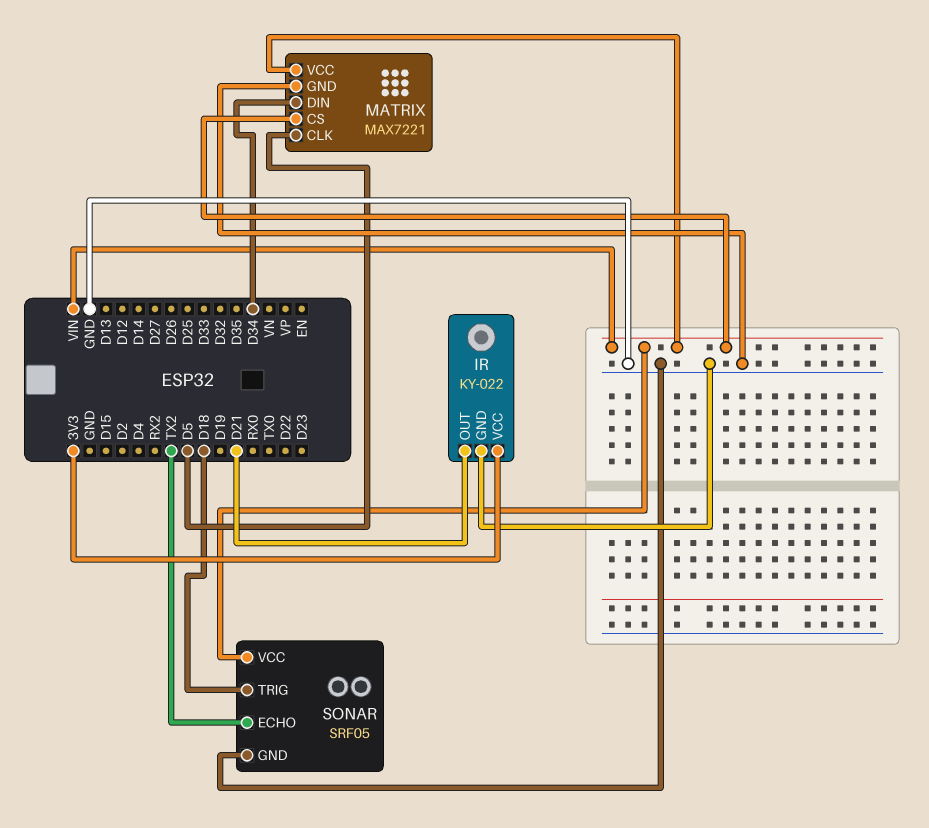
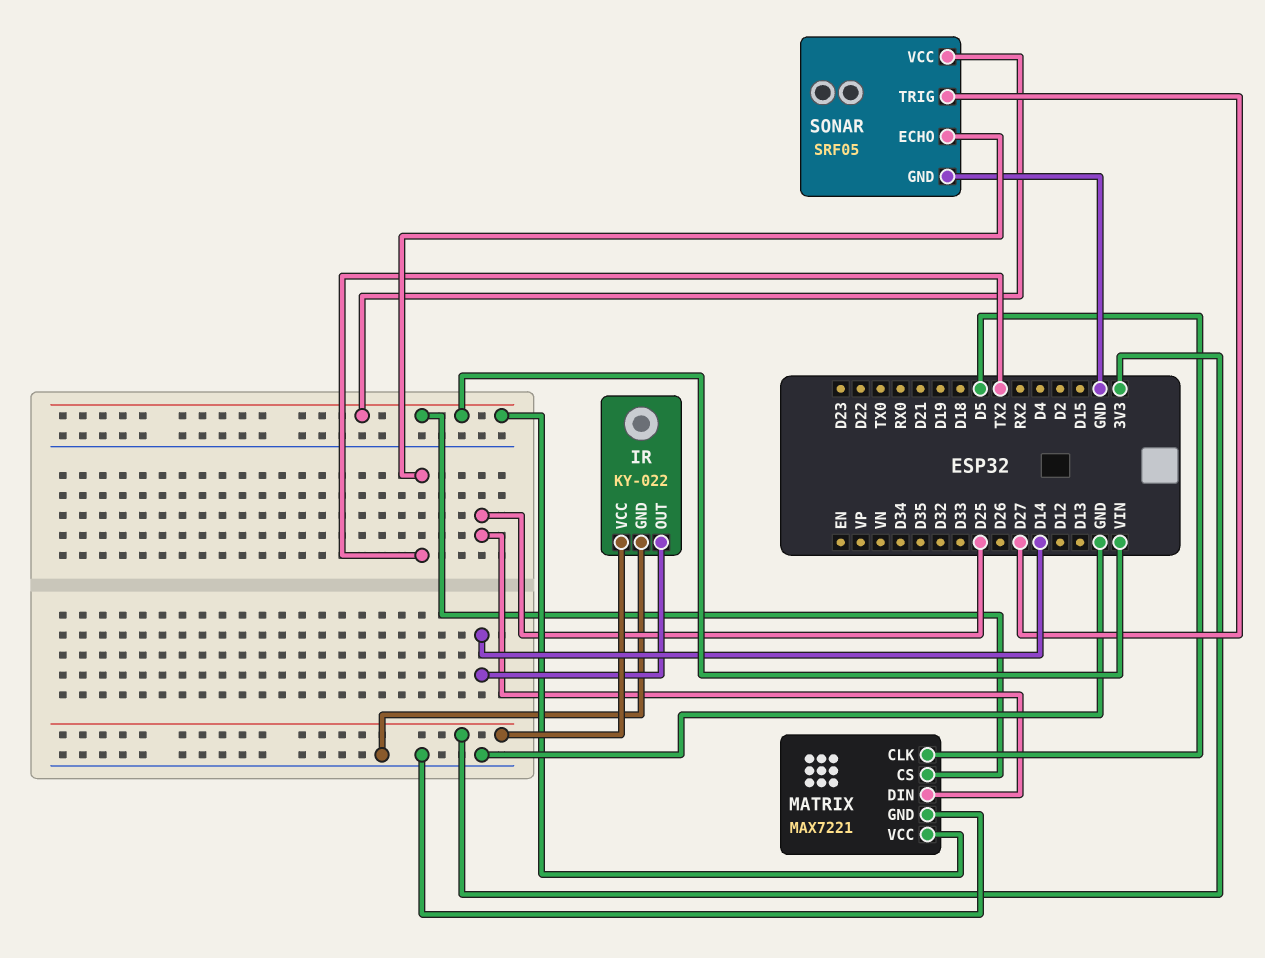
IR pin OUT: D21 -> D14
MATRIX pin DIN: D34 -> D25
SONAR pin TRIG: D18 -> D27

